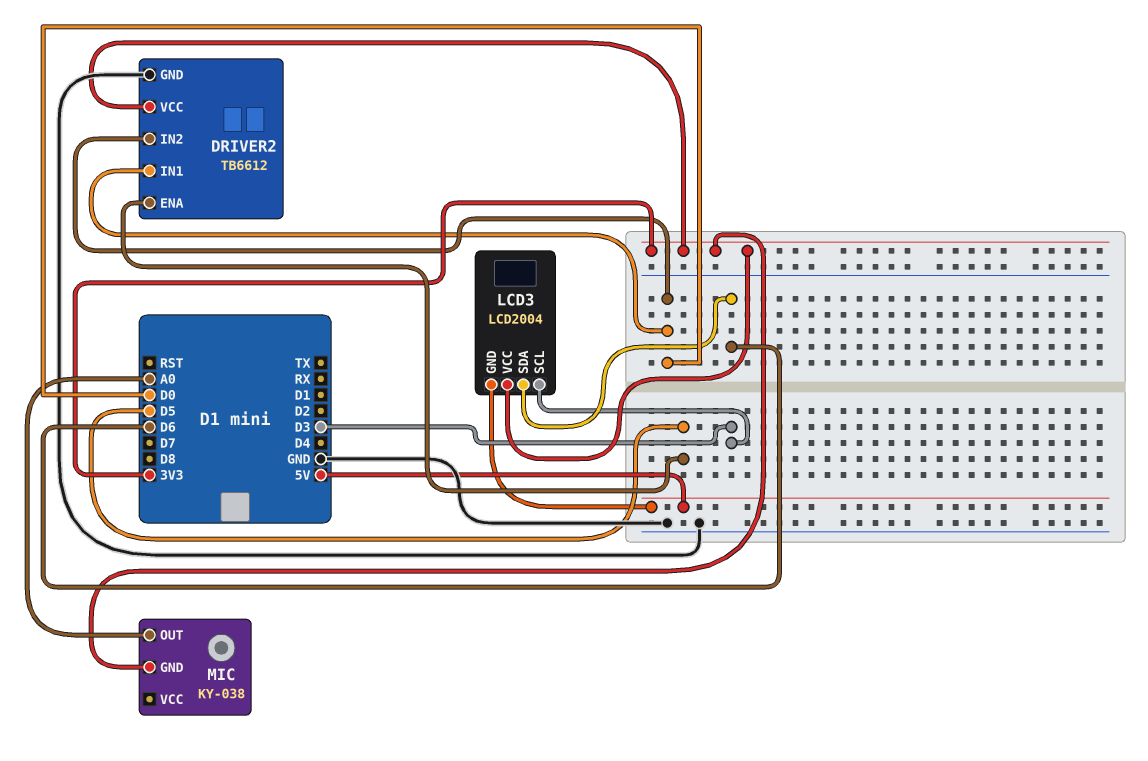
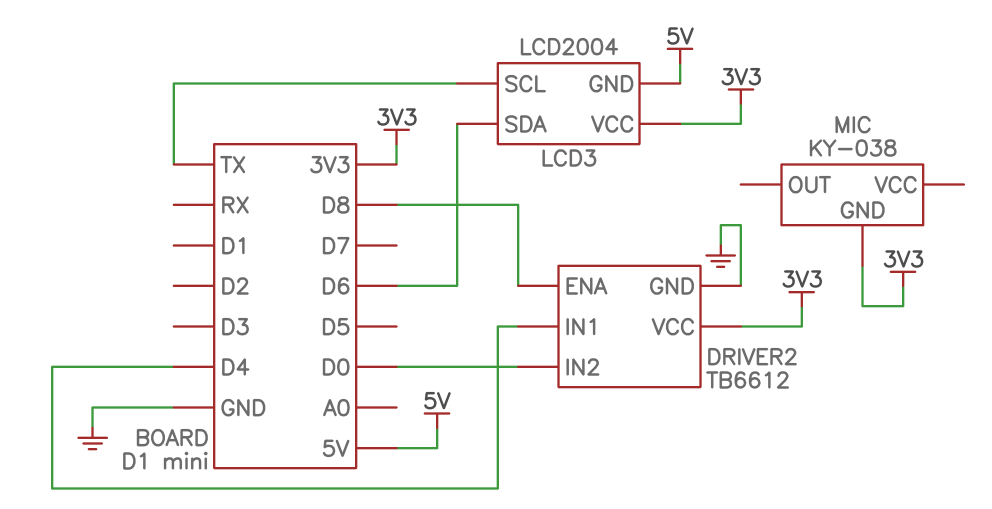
DRIVER2 pin ENA: D5 -> D8
DRIVER2 pin IN1: D0 -> D4
LCD3 pin SCL: D3 -> TX
MIC pin OUT: A0 -> none

